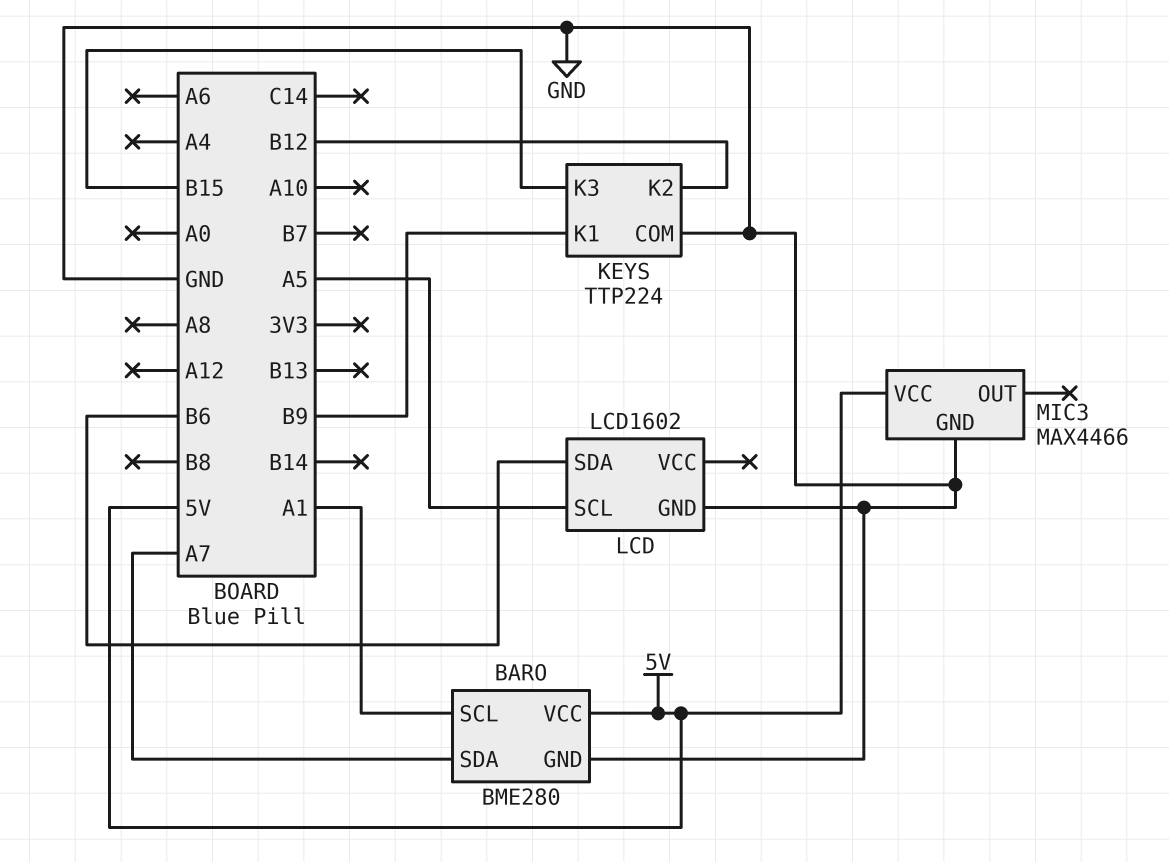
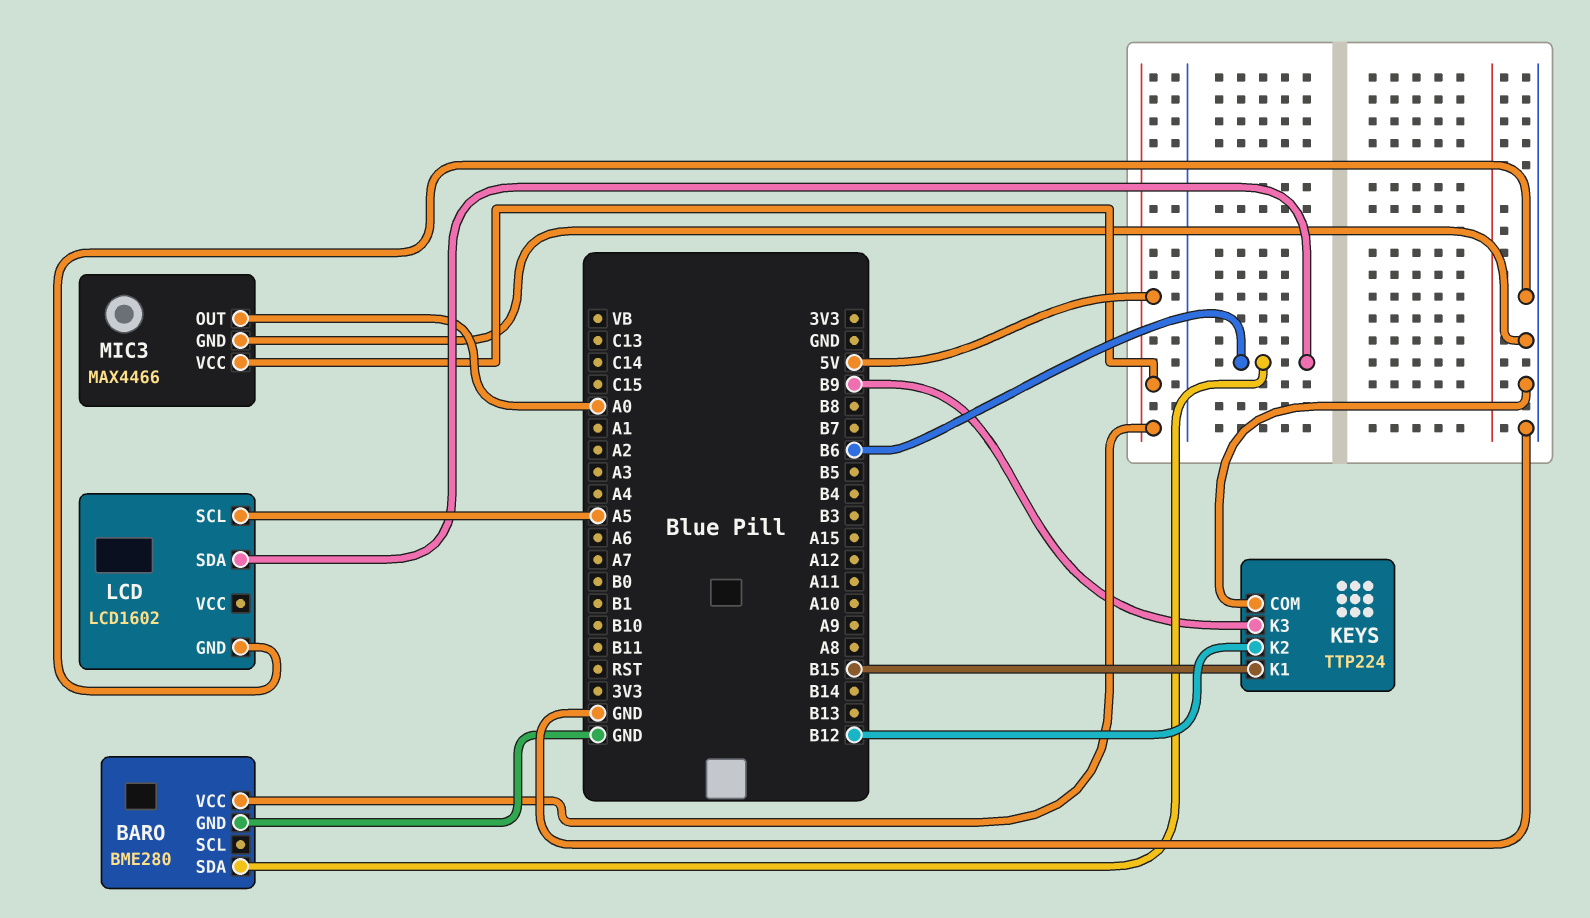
BARO pin SCL: A1 -> none
BARO pin SDA: A7 -> B6
KEYS pin K1: B9 -> B15
KEYS pin K3: B15 -> B9
MIC3 pin OUT: none -> A0

